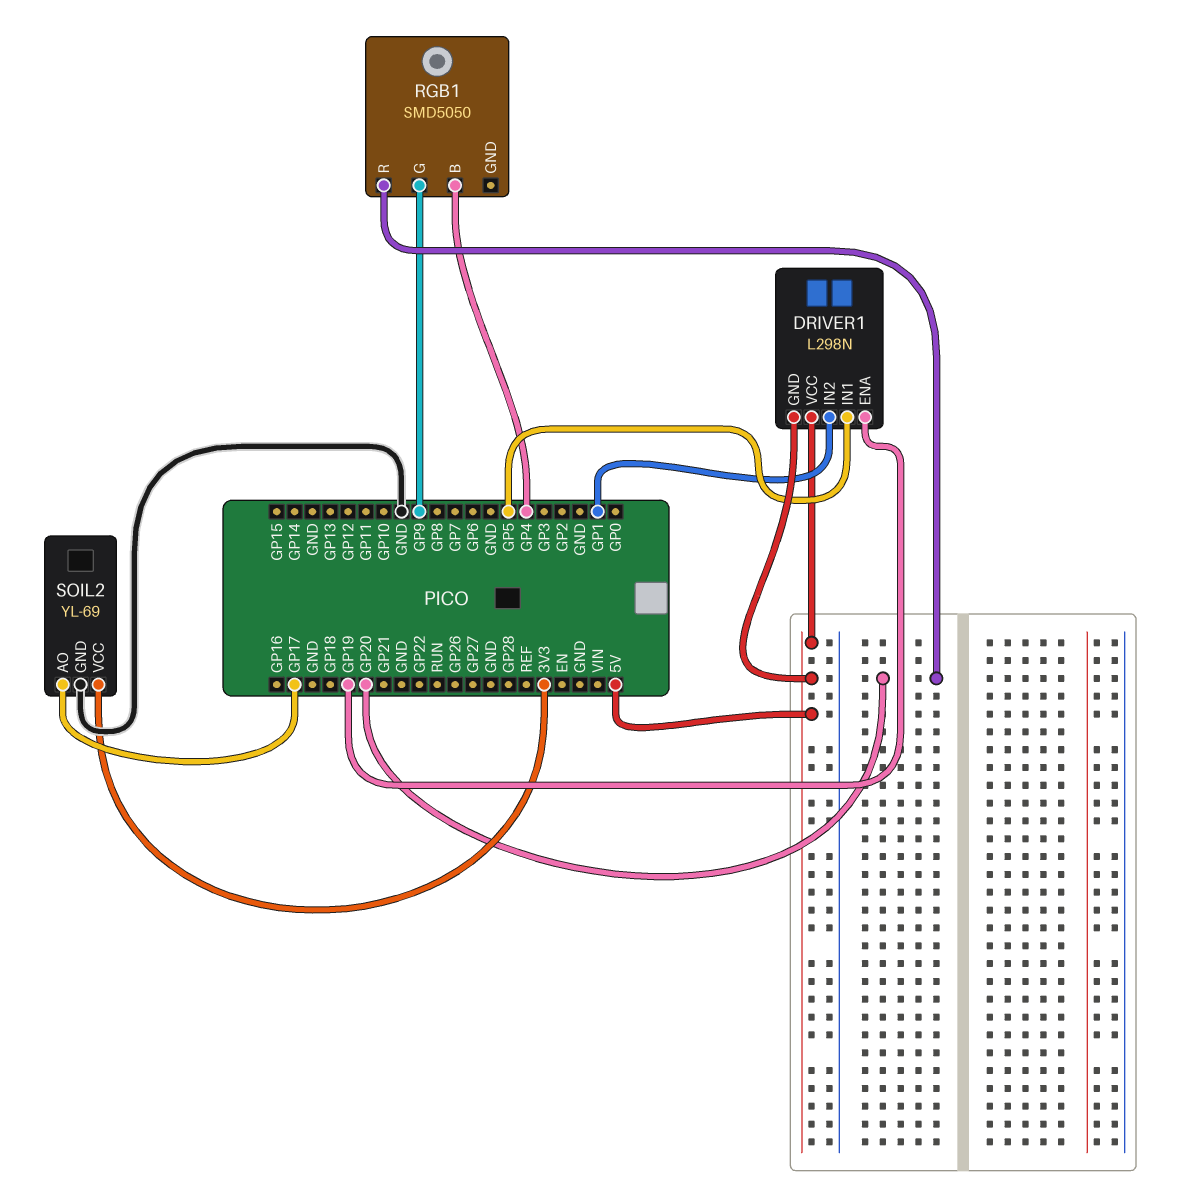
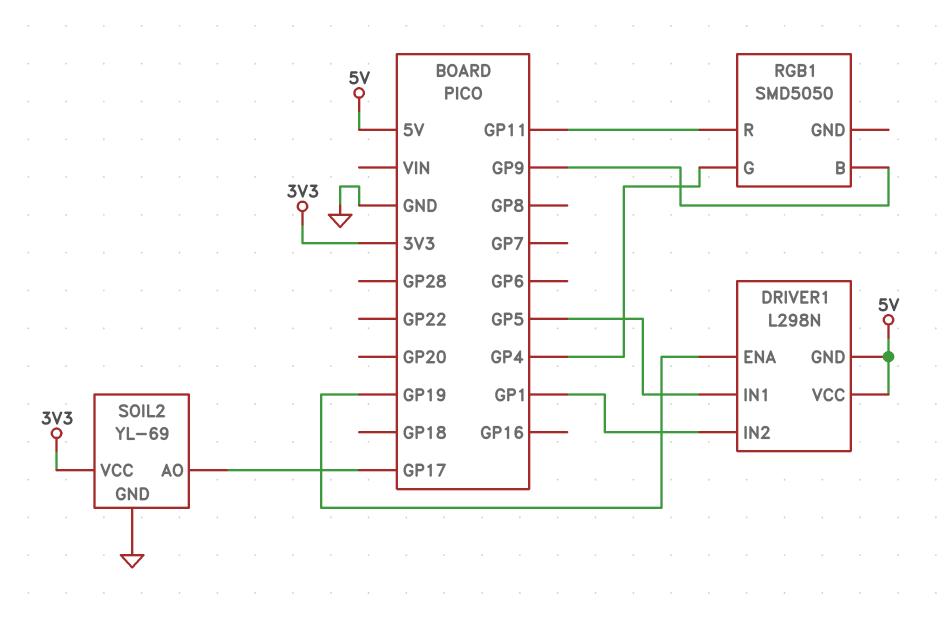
RGB1 pin B: GP4 -> GP9
RGB1 pin G: GP9 -> GP4
RGB1 pin R: GP20 -> GP11

